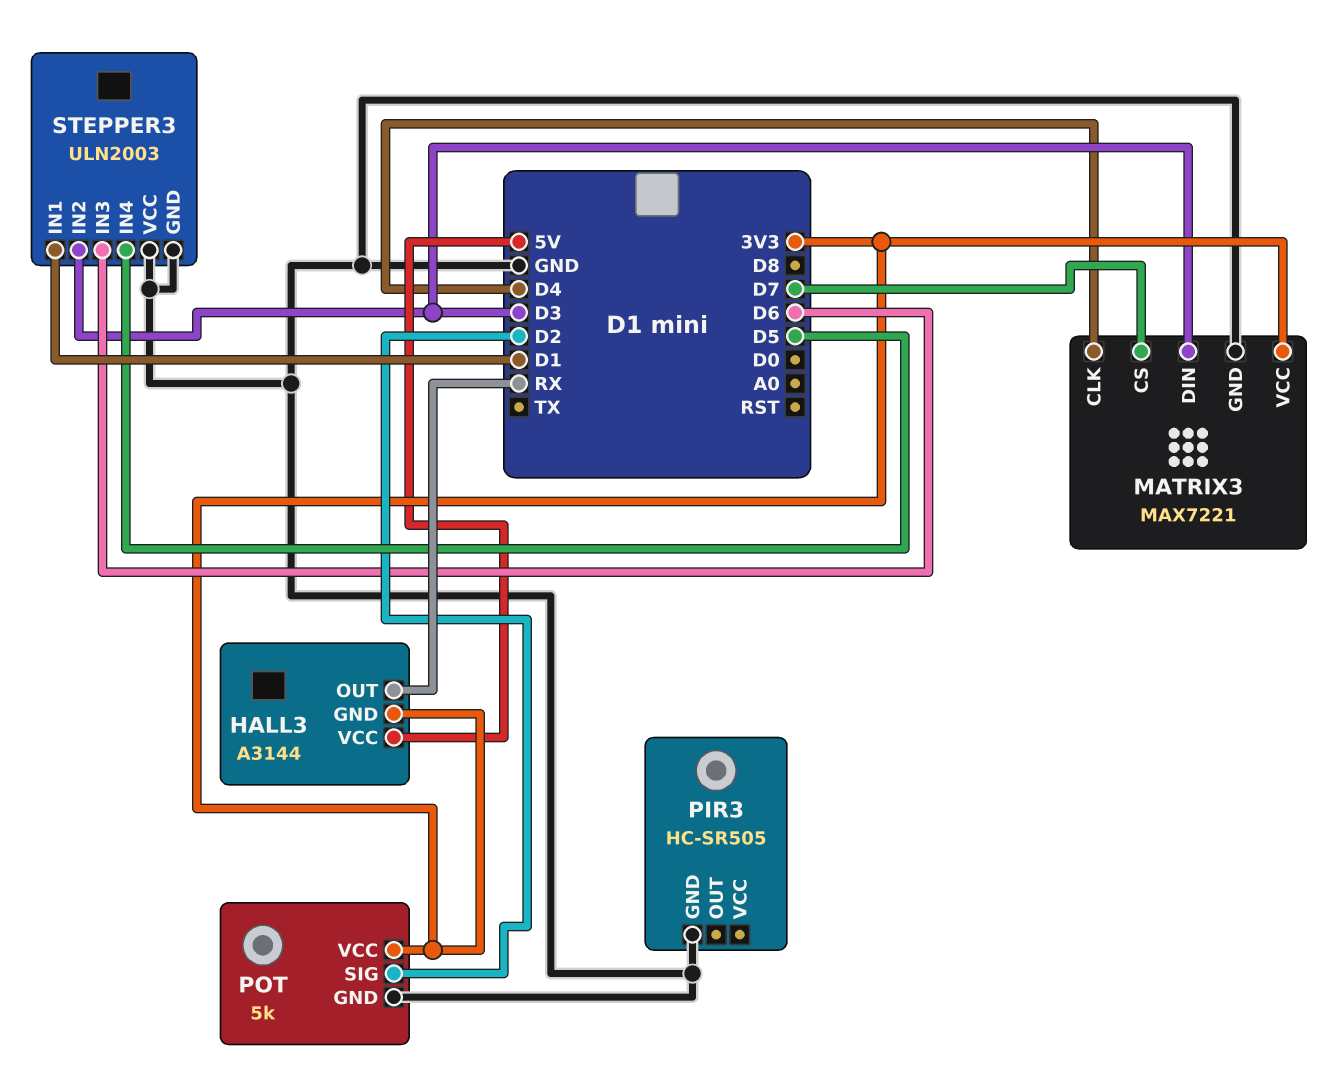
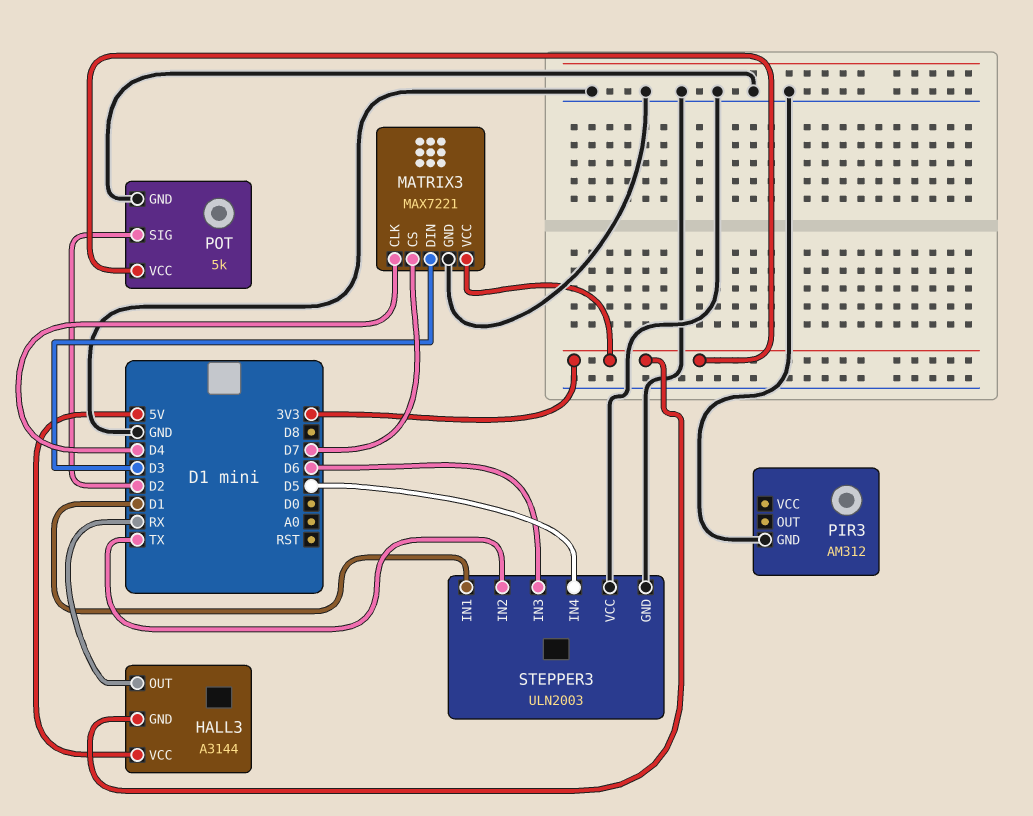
PIR3: HC-SR505 -> AM312
STEPPER3 pin IN2: D3 -> TX

